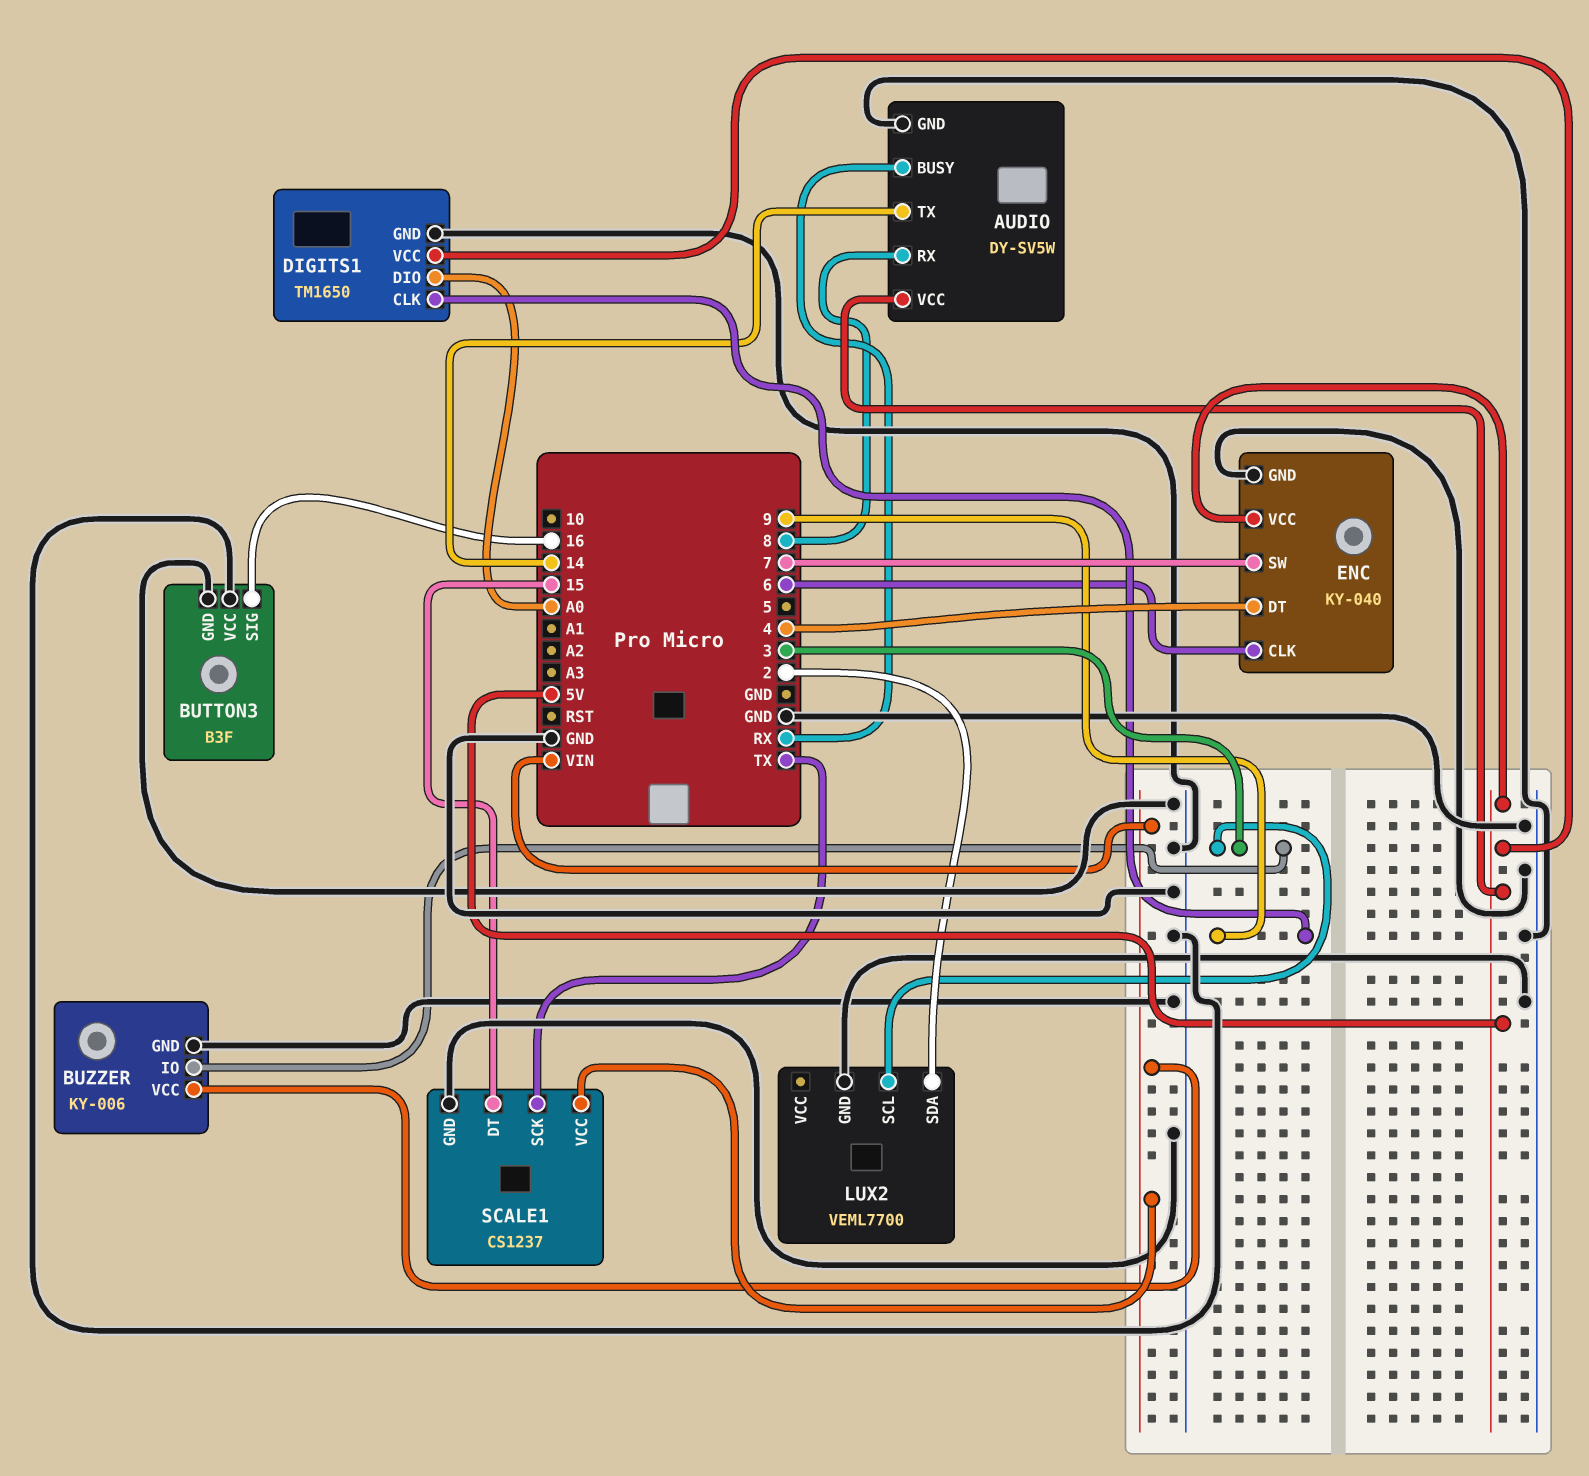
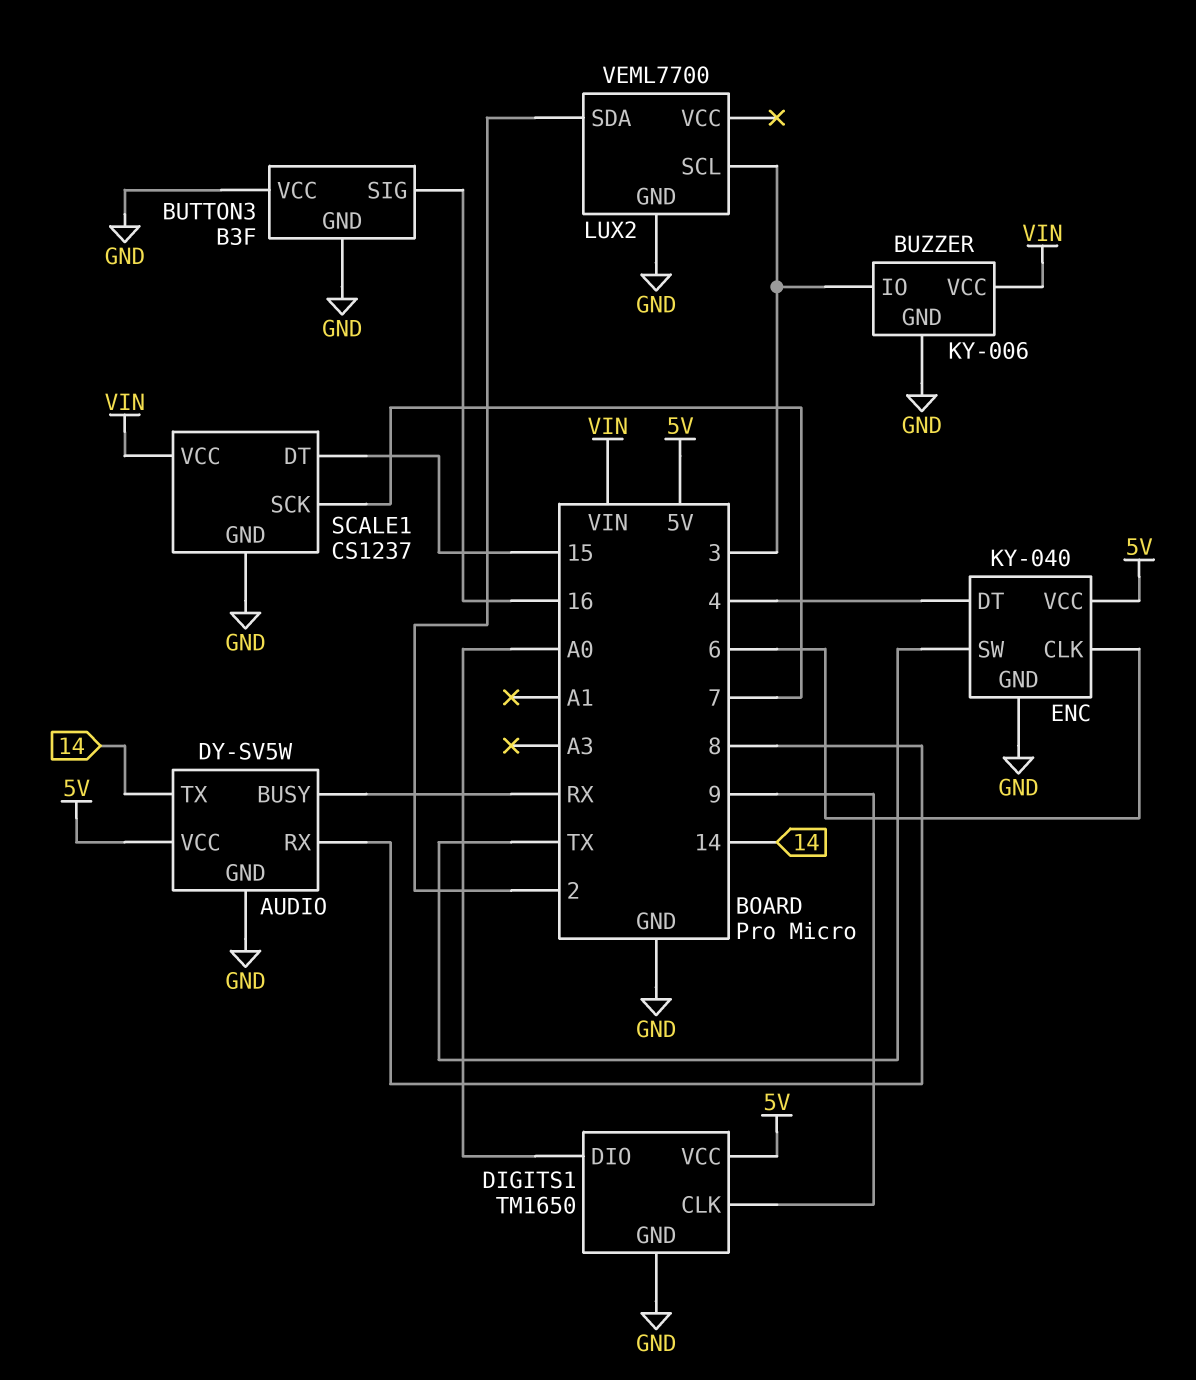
ENC pin SW: 7 -> TX
SCALE1 pin SCK: TX -> 7

